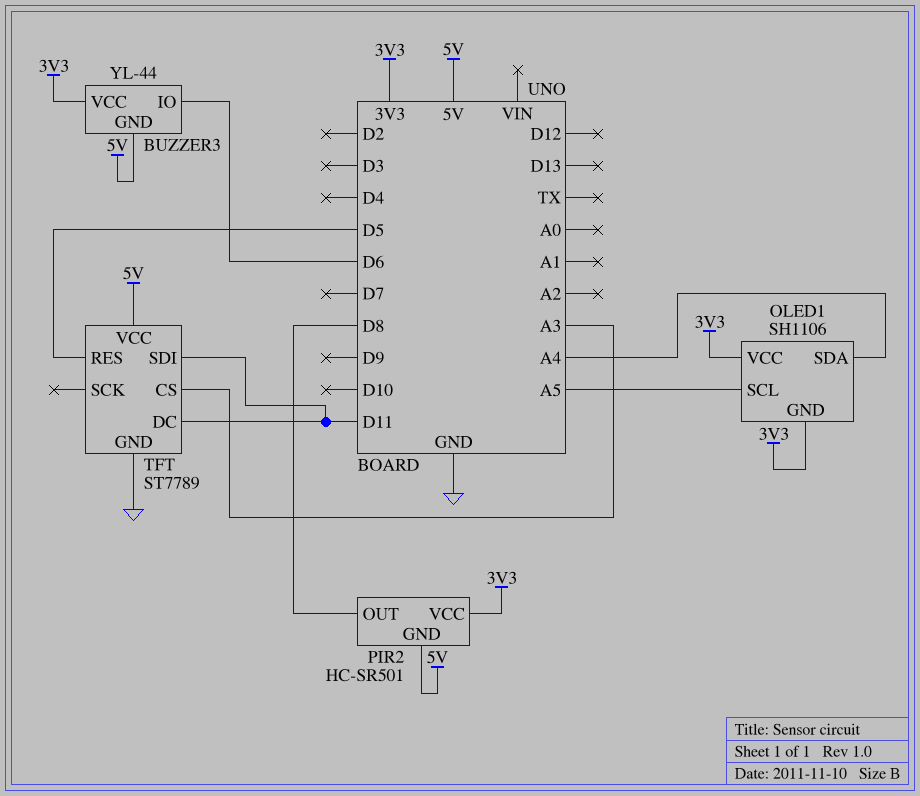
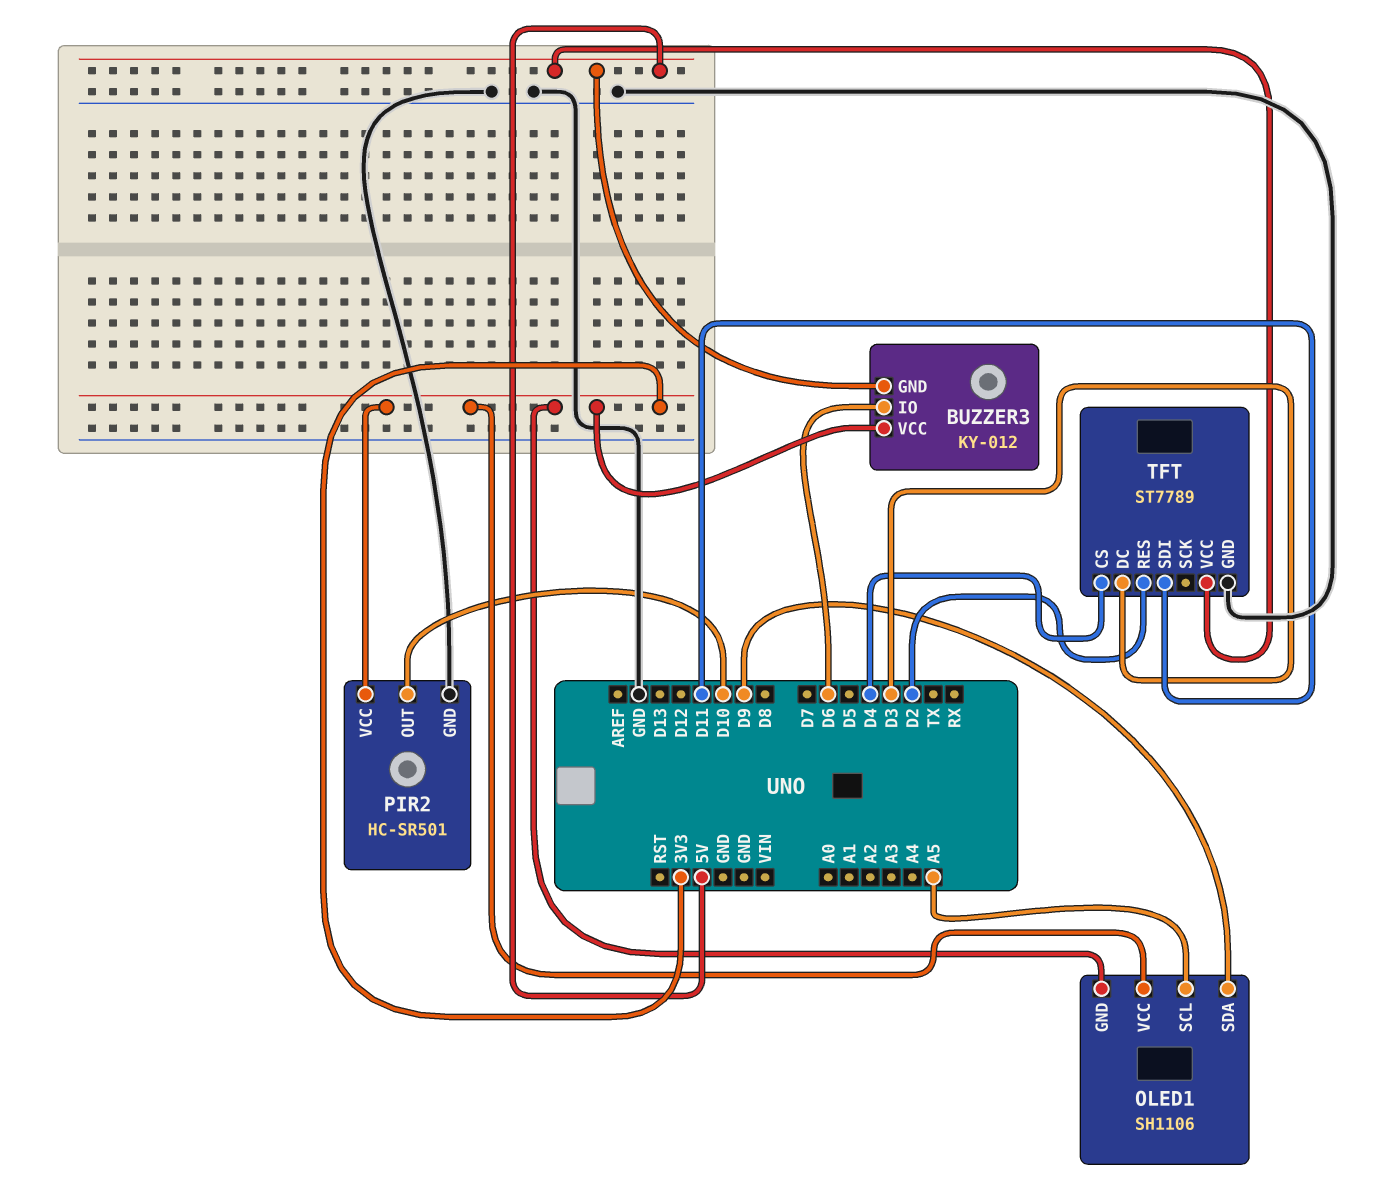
BUZZER3: YL-44 -> KY-012
OLED1 pin SDA: A4 -> D9
PIR2 pin GND: 5V -> GND
PIR2 pin OUT: D8 -> D10
TFT pin CS: A3 -> D4
TFT pin DC: D11 -> D3
TFT pin RES: D5 -> D2

